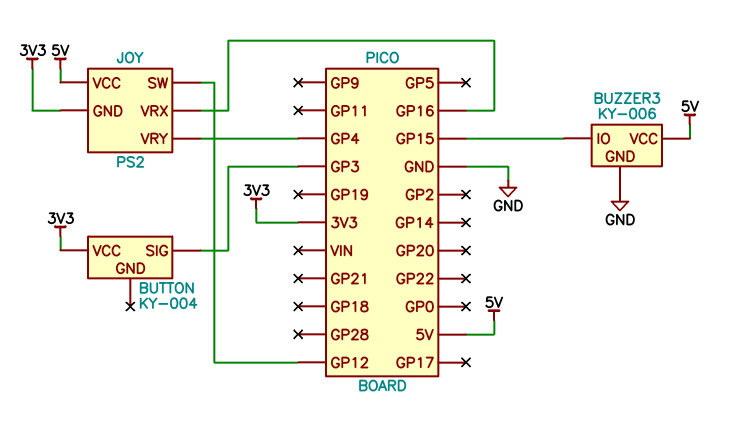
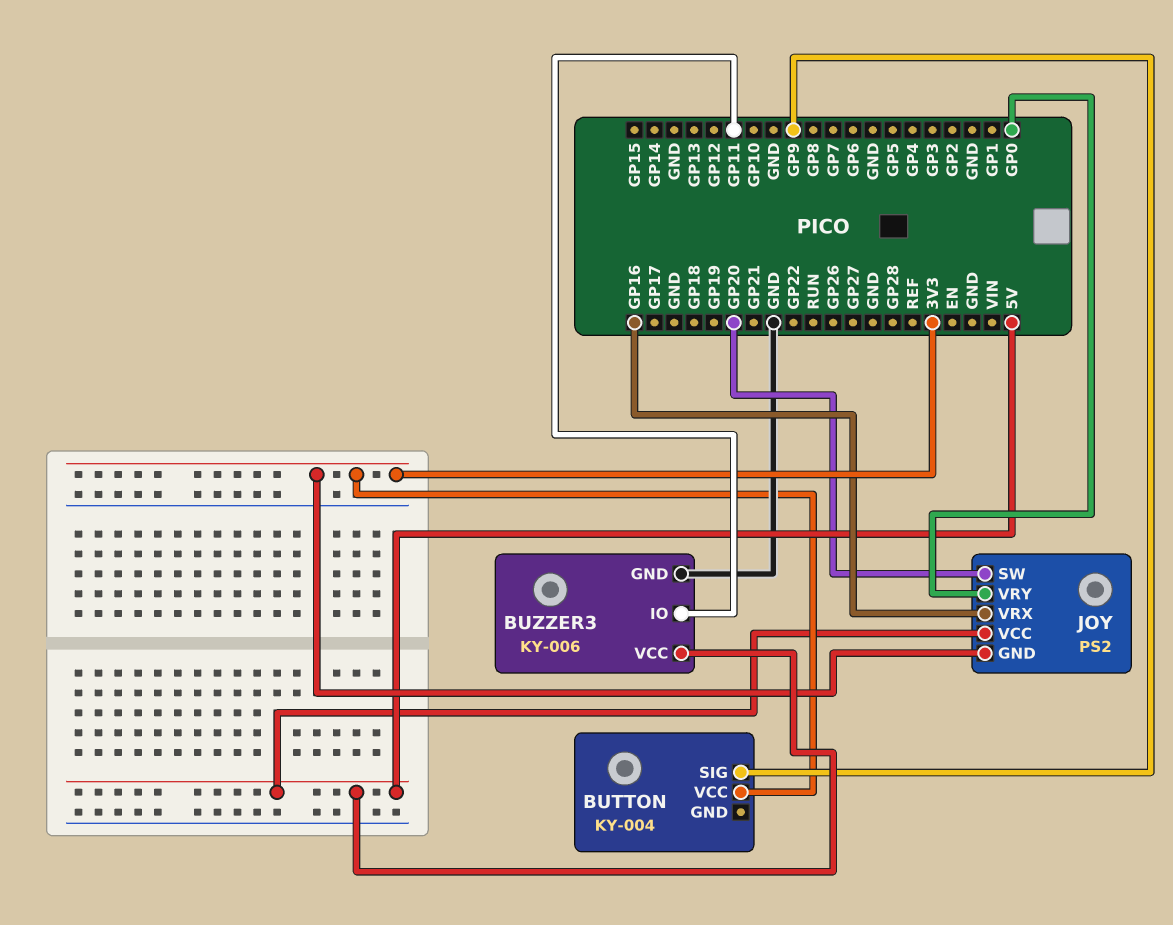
BUTTON pin SIG: GP3 -> GP9
BUZZER3 pin IO: GP15 -> GP11
JOY pin SW: GP12 -> GP20
JOY pin VRY: GP4 -> GP0

